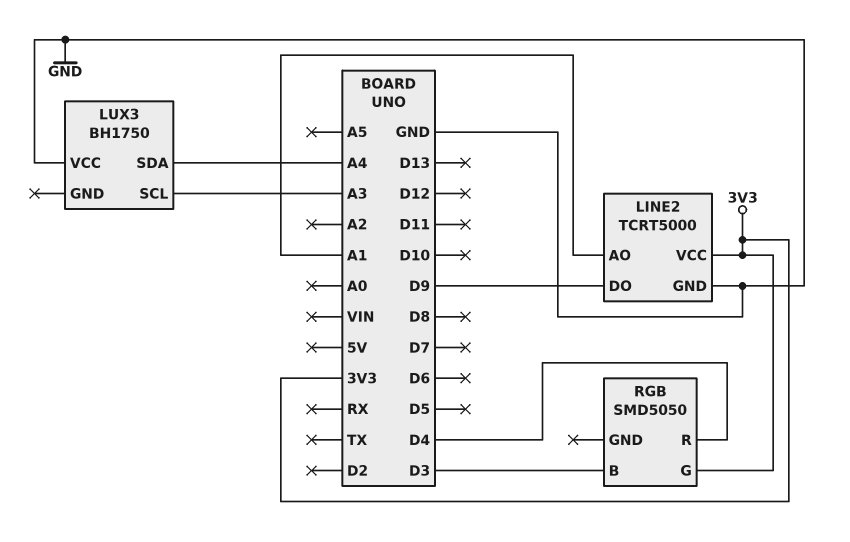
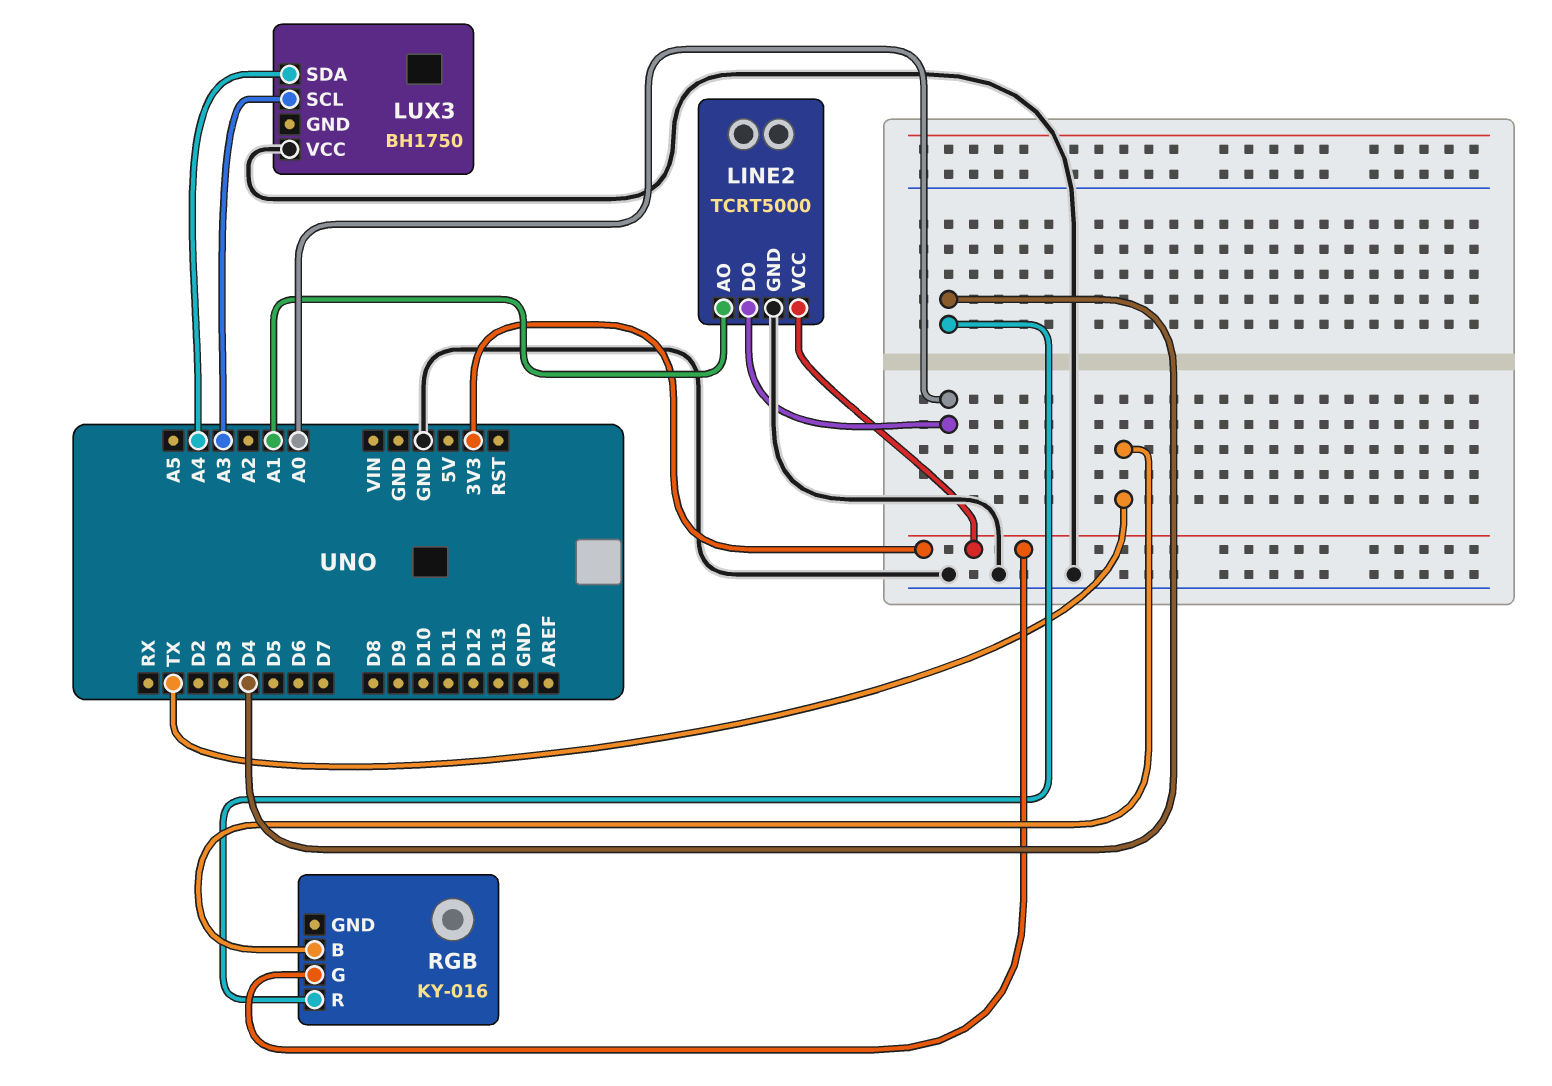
LINE2 pin DO: D9 -> A0
RGB: SMD5050 -> KY-016
RGB pin B: D3 -> TX

